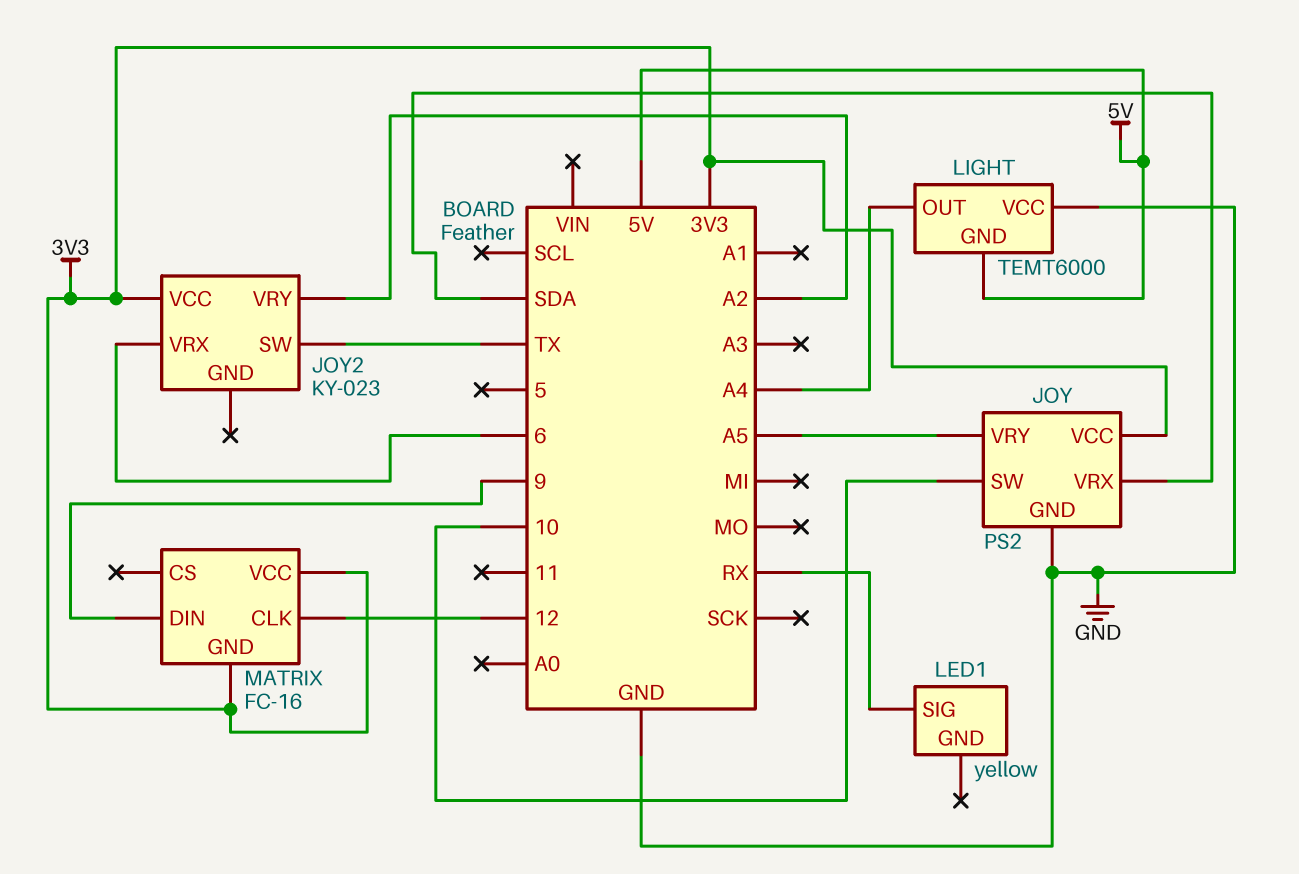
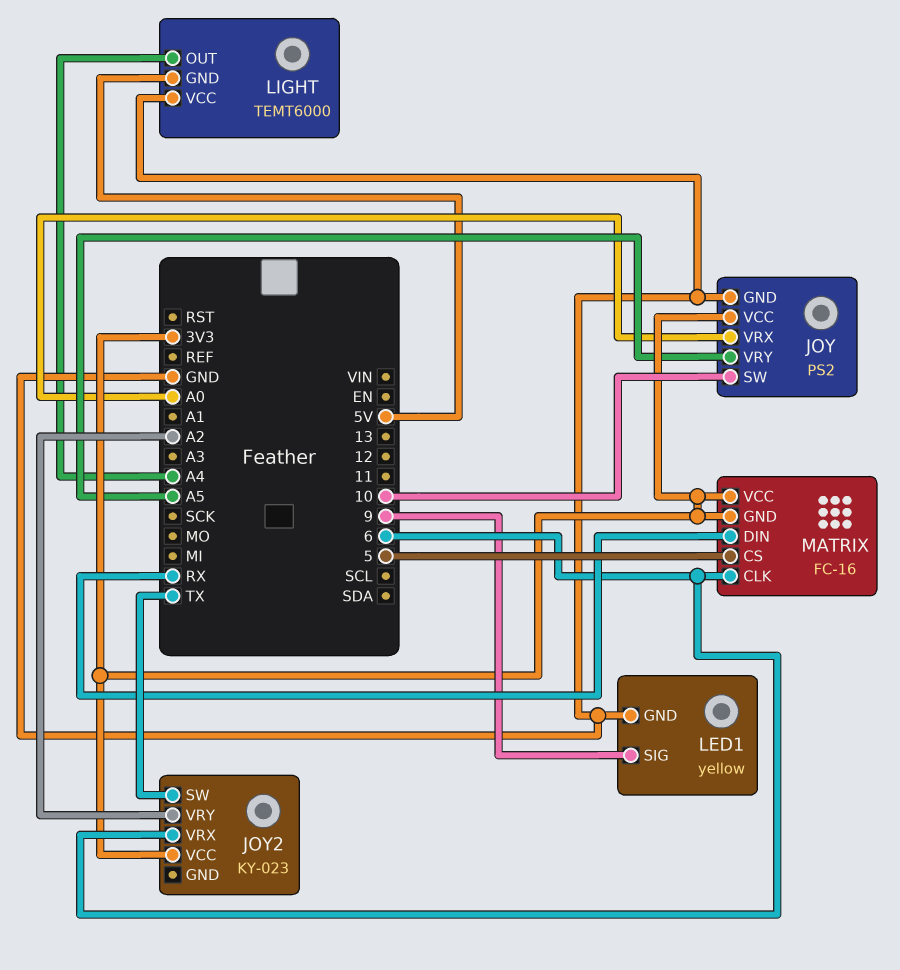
JOY pin VRX: SDA -> A0
LED1 pin GND: none -> GND
LED1 pin SIG: RX -> 9
MATRIX pin CLK: 12 -> 6
MATRIX pin CS: none -> 5
MATRIX pin DIN: 9 -> RX

